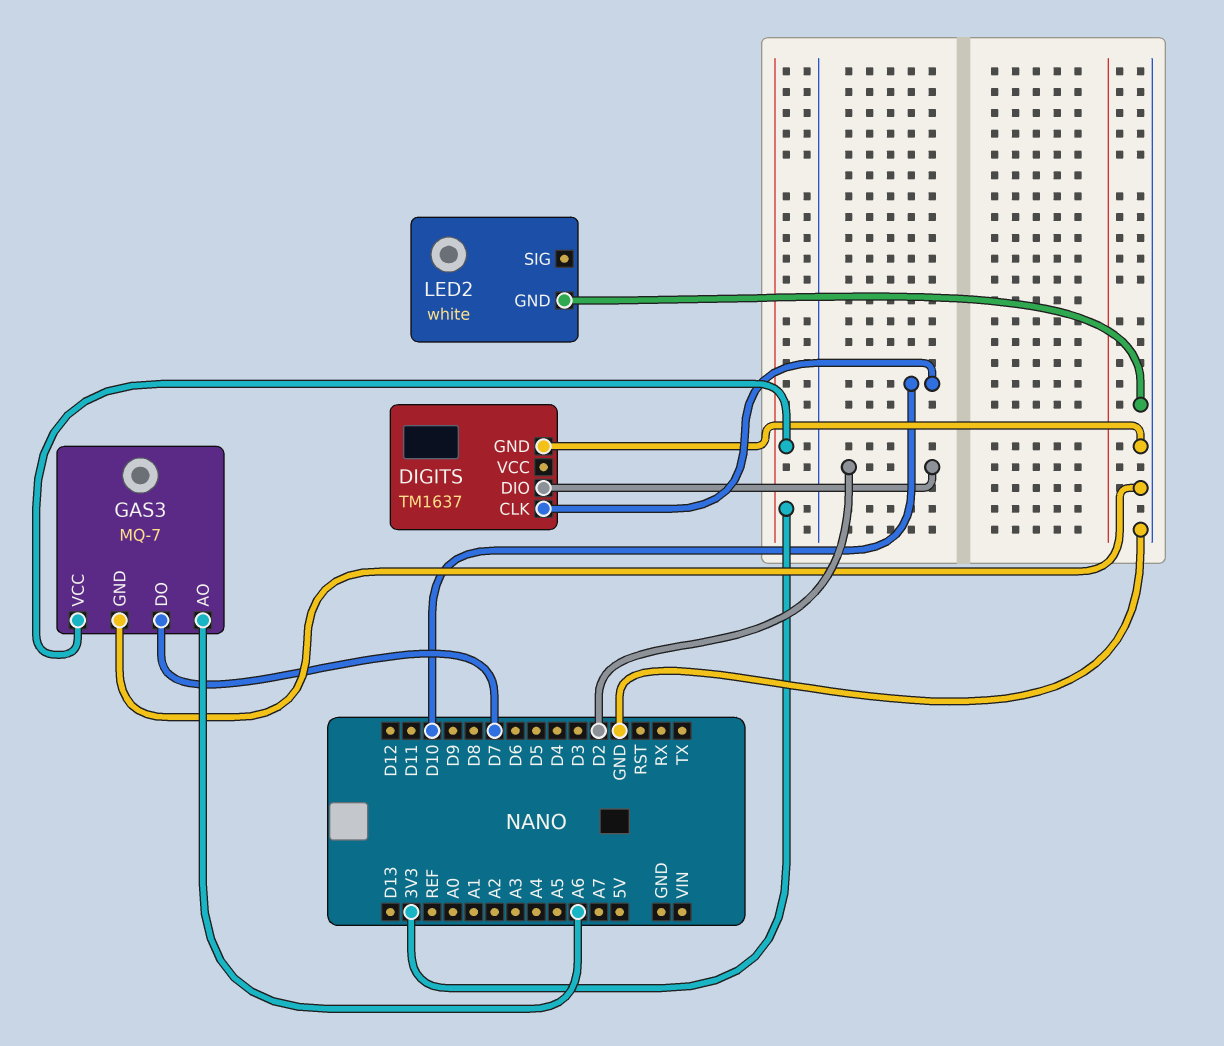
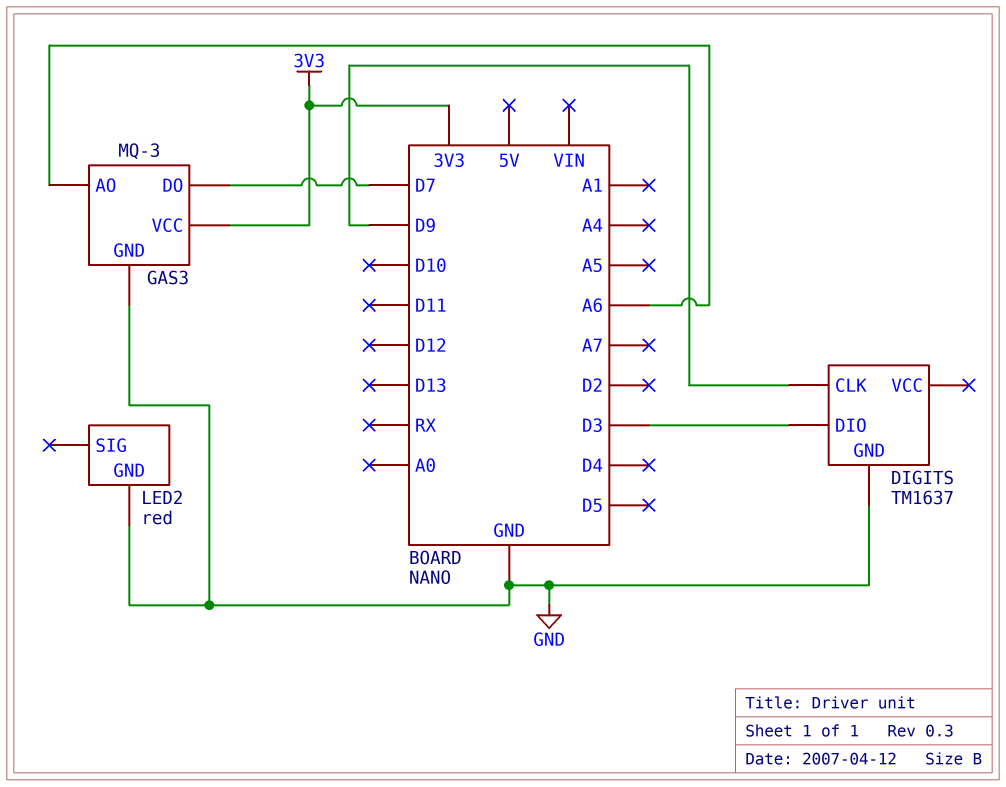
DIGITS pin CLK: D10 -> D9
DIGITS pin DIO: D2 -> D3
GAS3: MQ-7 -> MQ-3
LED2: white -> red

